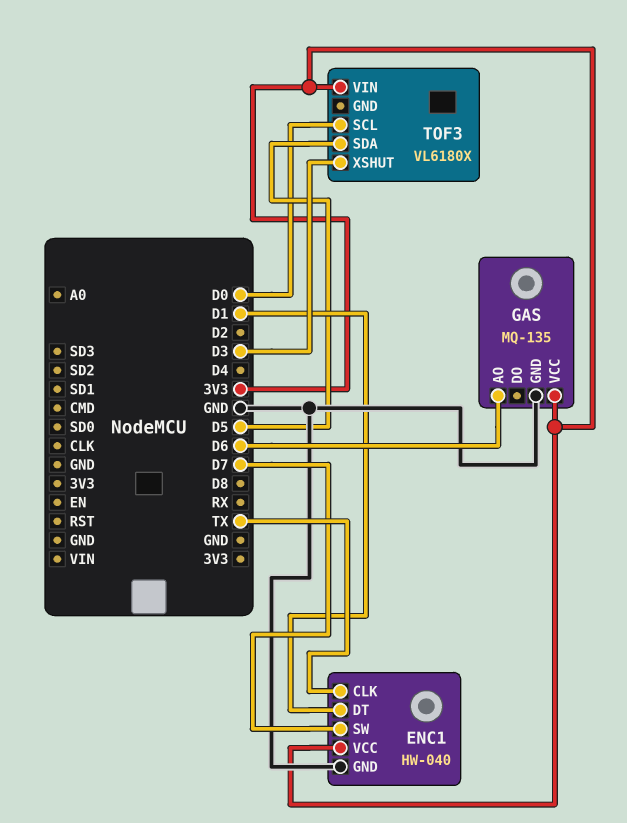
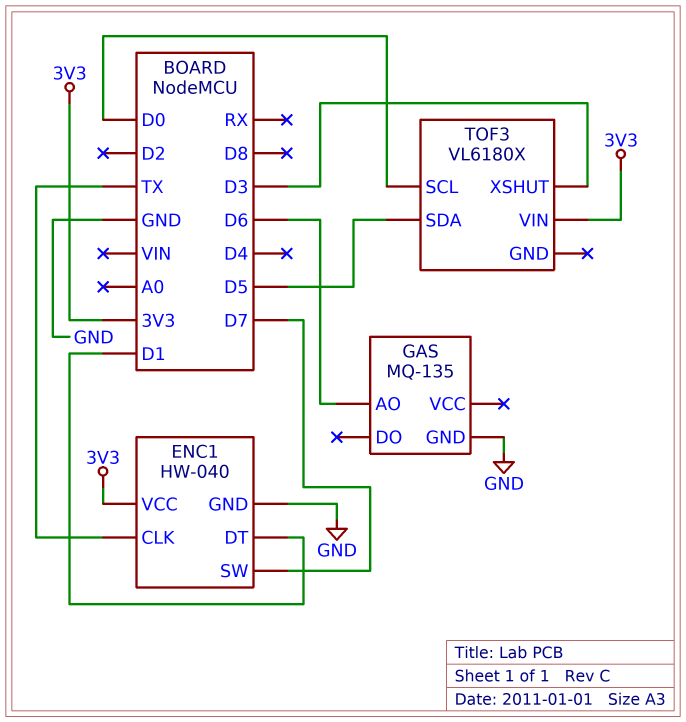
GAS pin VCC: 3V3 -> none

